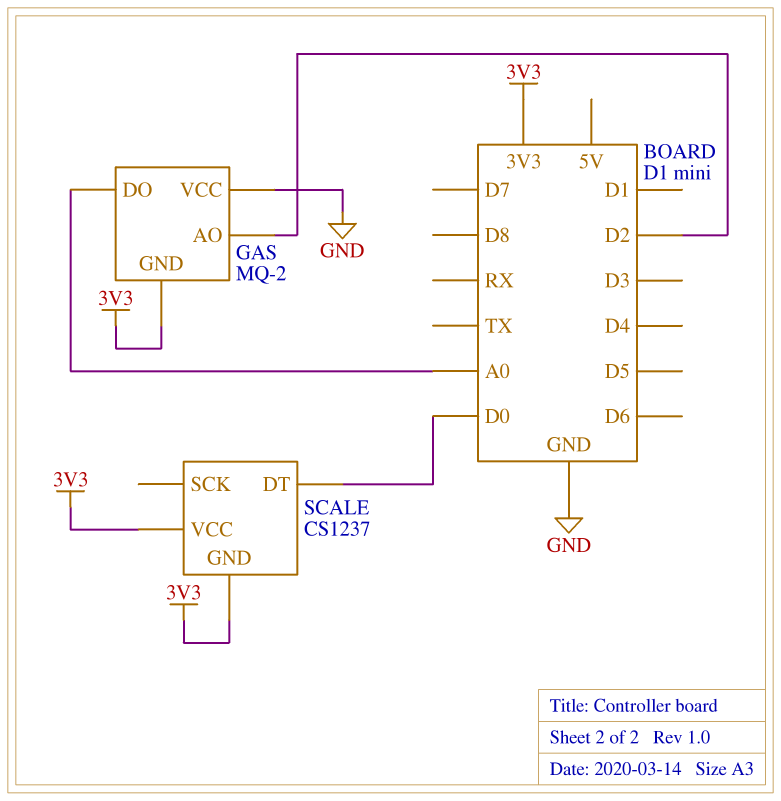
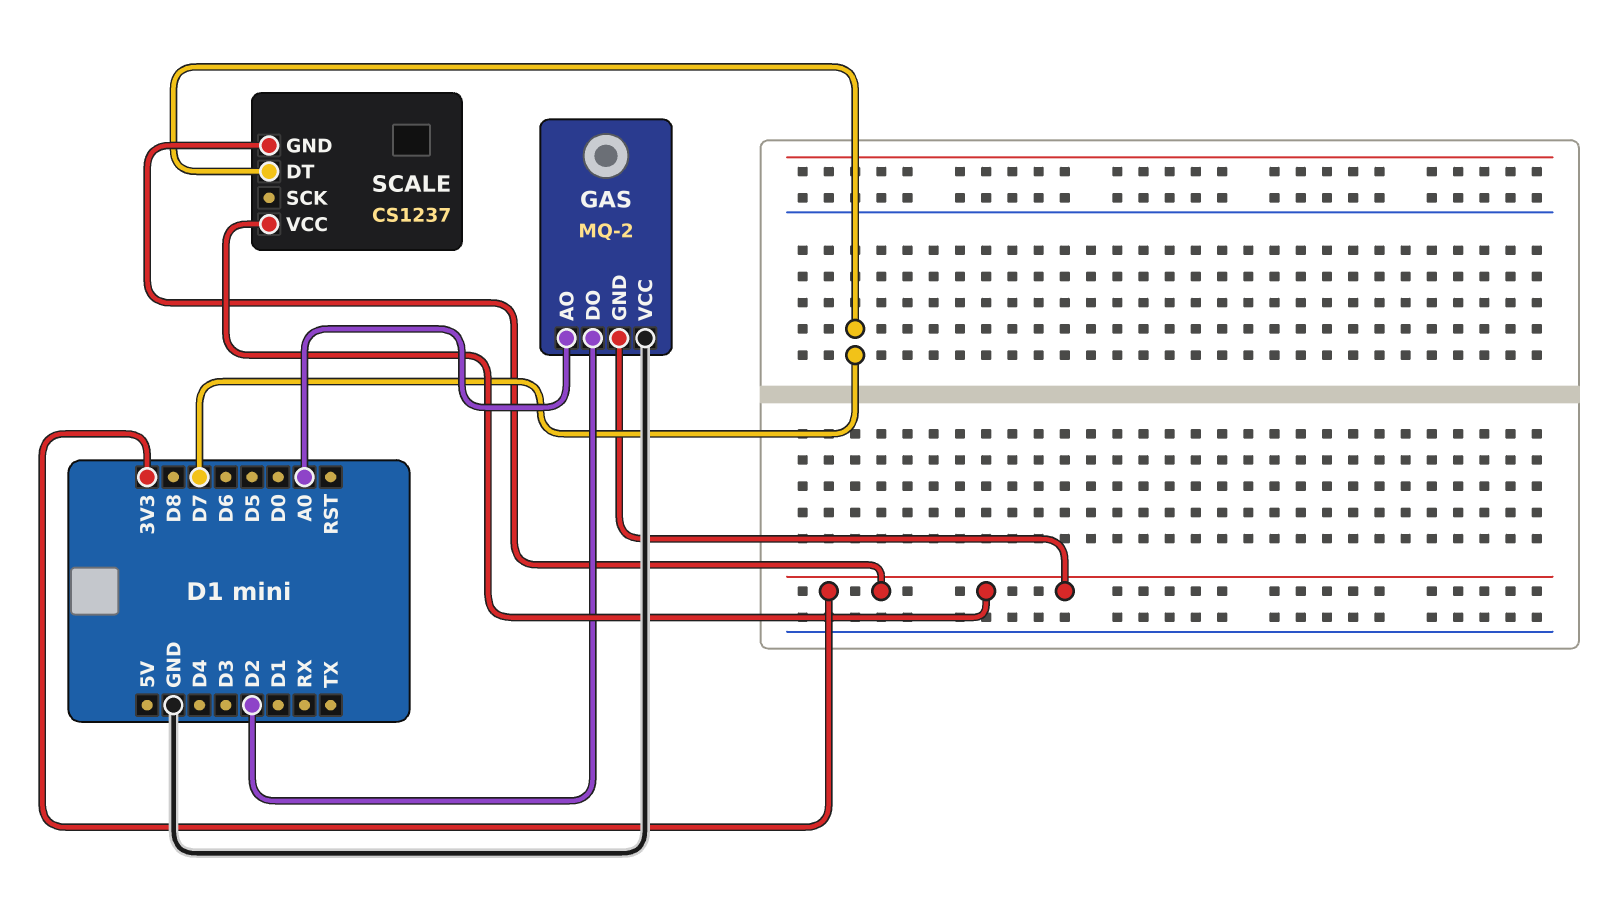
GAS pin AO: D2 -> A0
GAS pin DO: A0 -> D2
SCALE pin DT: D0 -> D7

